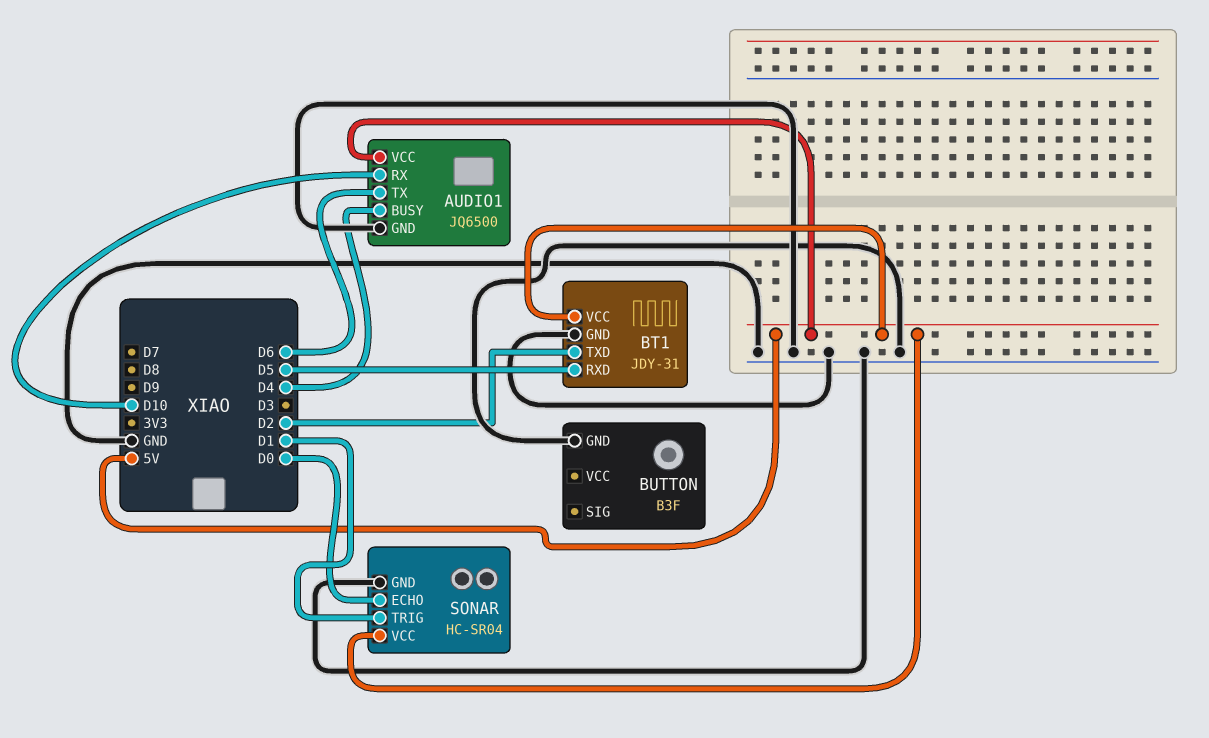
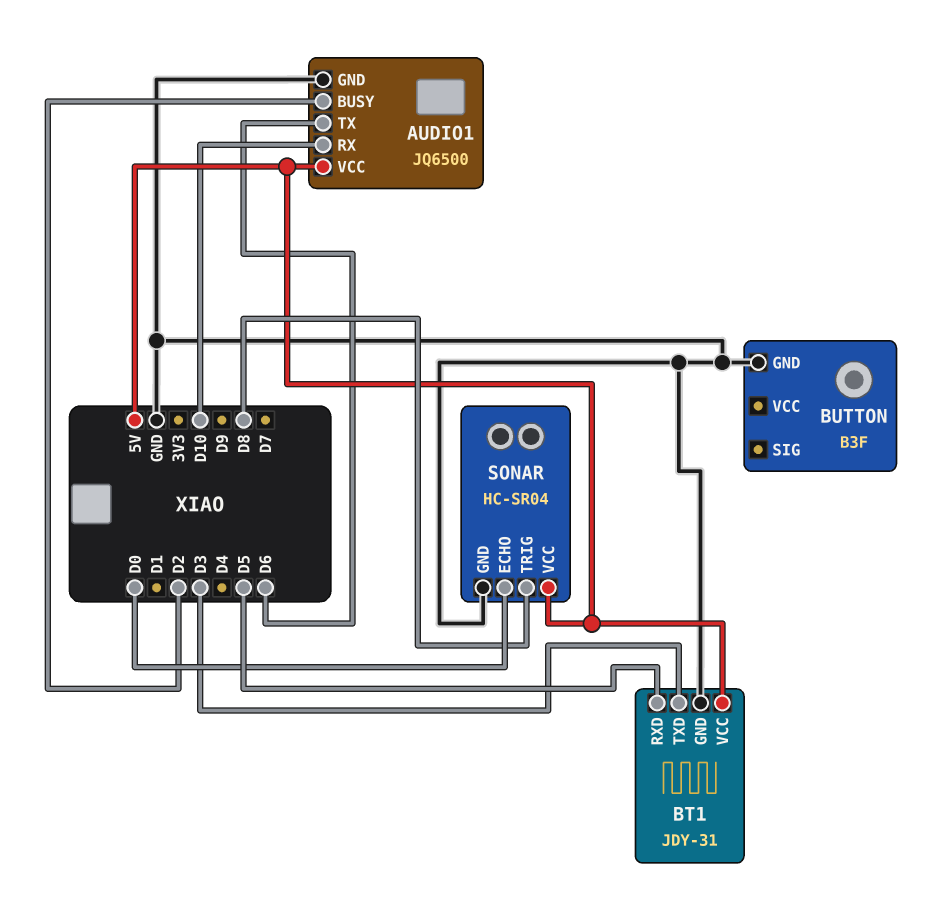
AUDIO1 pin BUSY: D4 -> D2
BT1 pin TXD: D2 -> D3
SONAR pin TRIG: D1 -> D8

